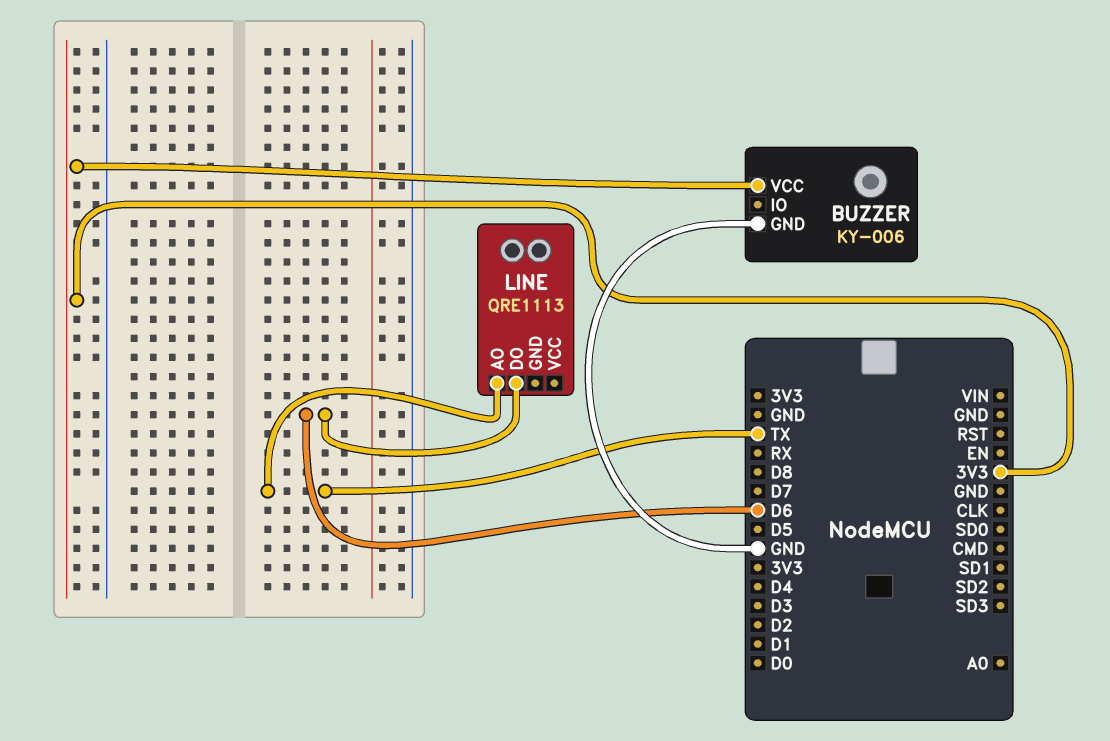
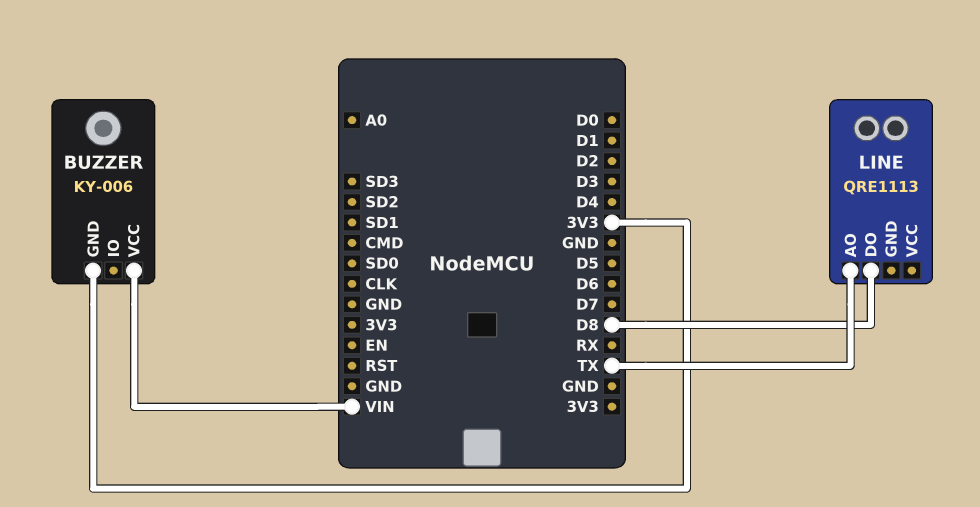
BUZZER pin GND: GND -> 3V3
BUZZER pin VCC: 3V3 -> VIN
LINE pin DO: D6 -> D8

